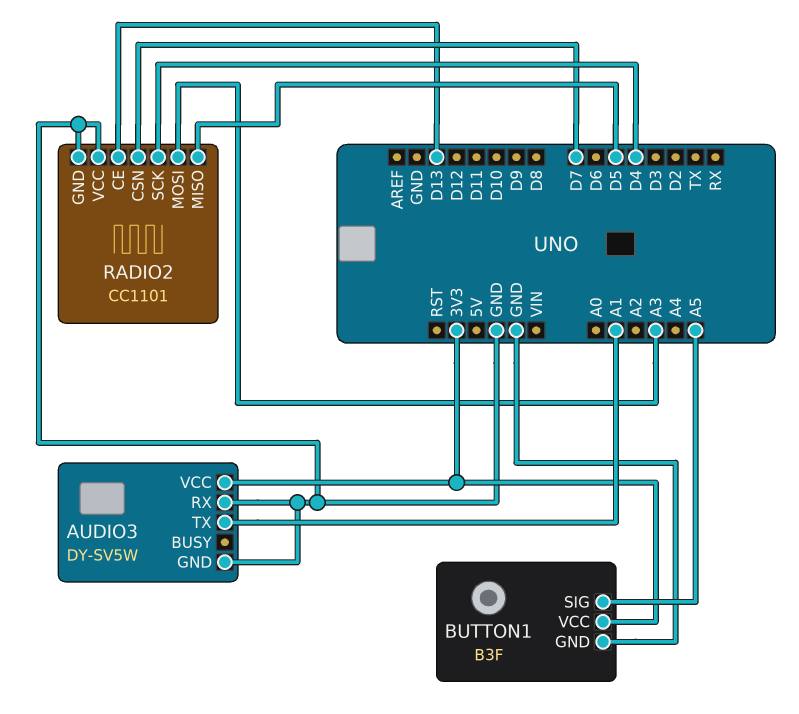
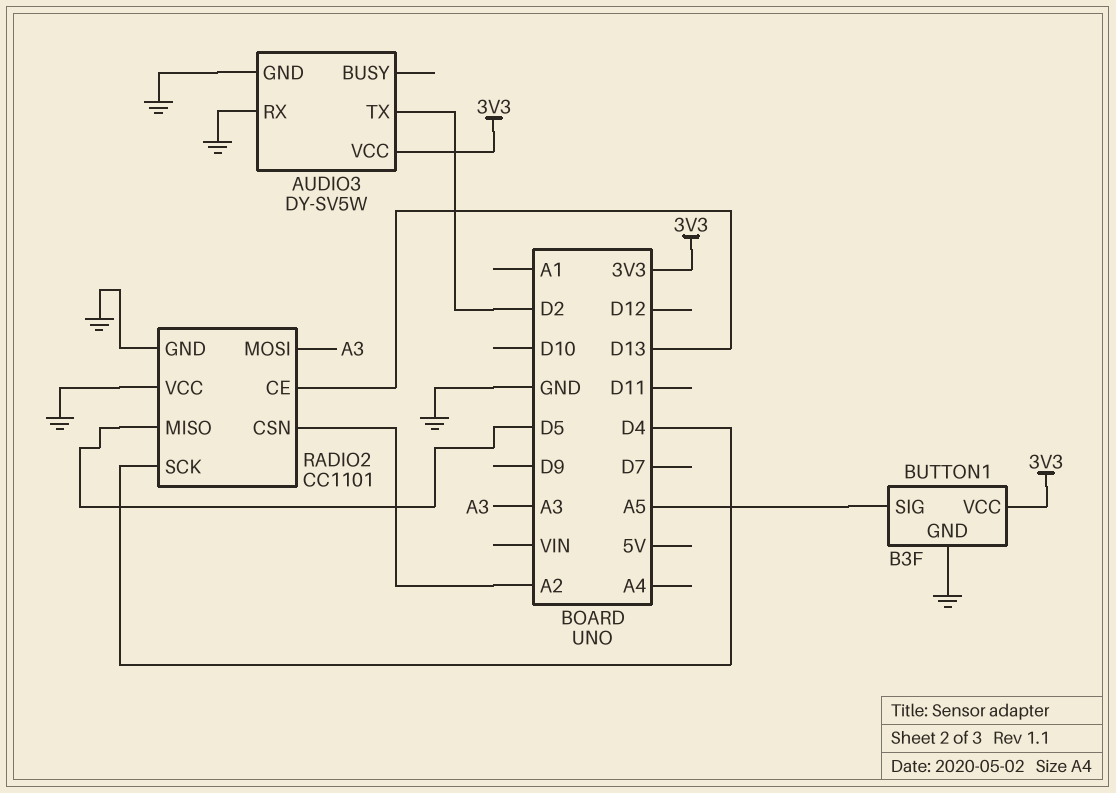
AUDIO3 pin TX: A1 -> D2
RADIO2 pin CSN: D7 -> A2

